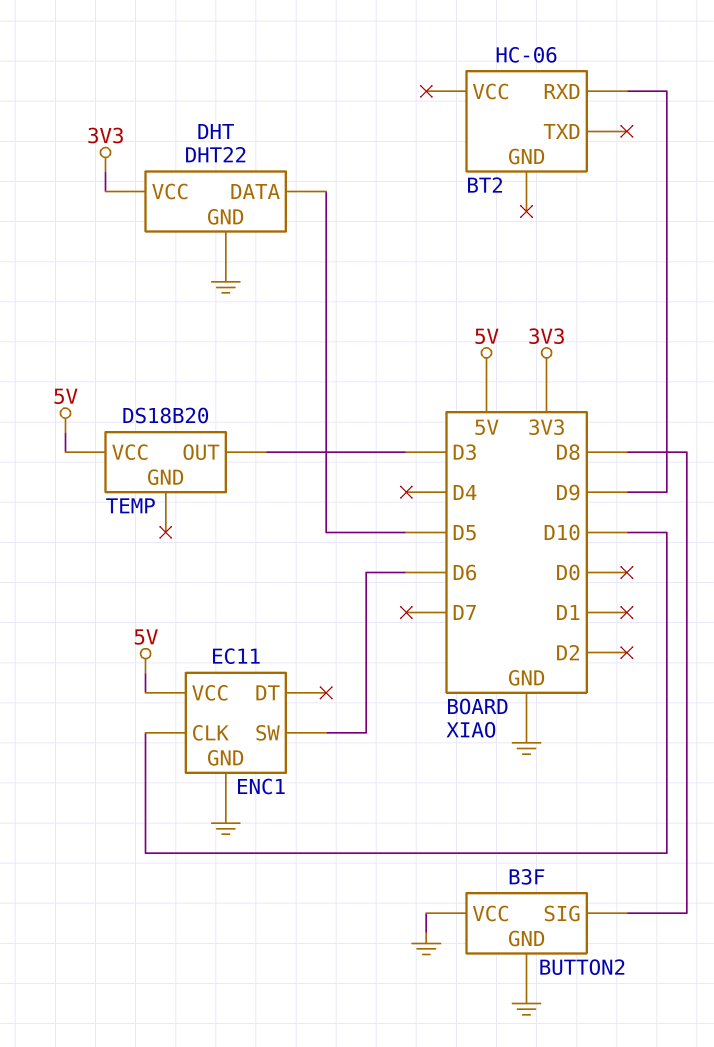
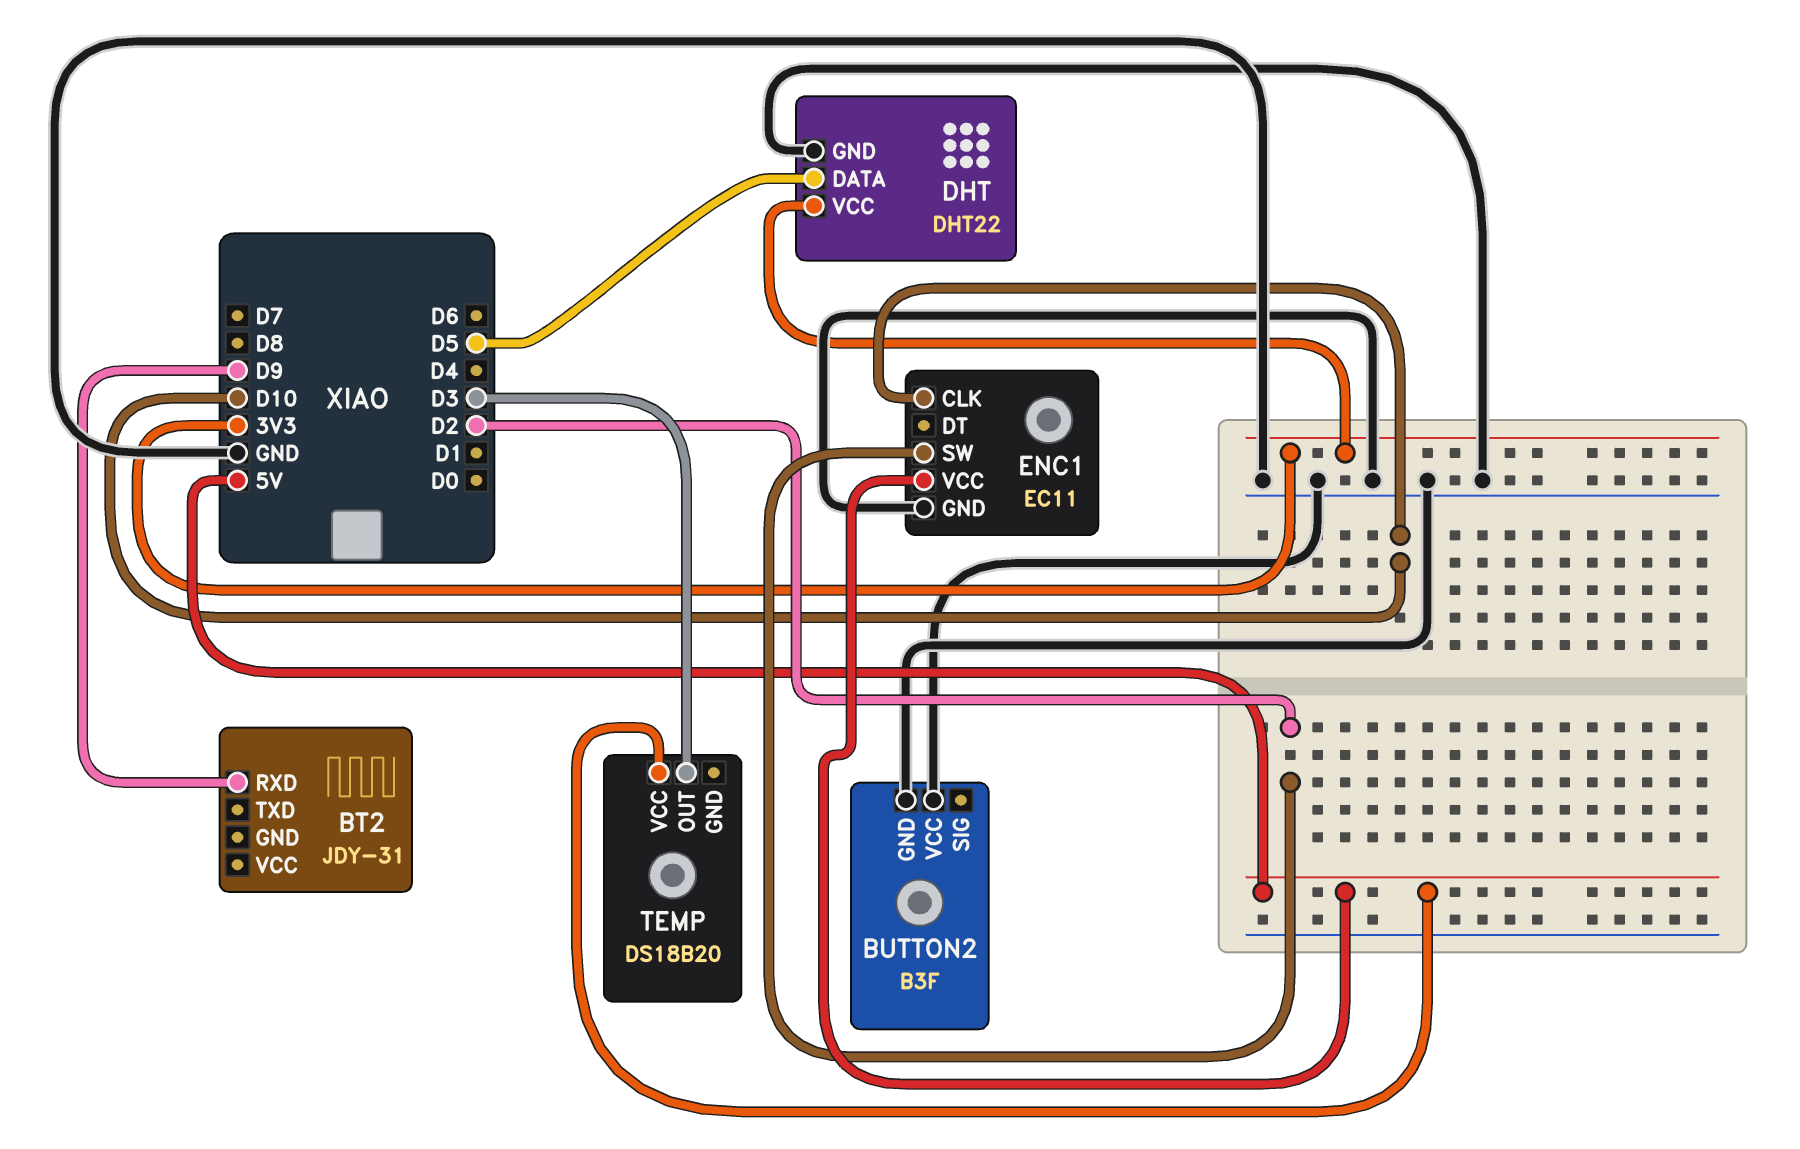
BT2: HC-06 -> JDY-31
BUTTON2 pin SIG: D8 -> none
ENC1 pin SW: D6 -> D2

